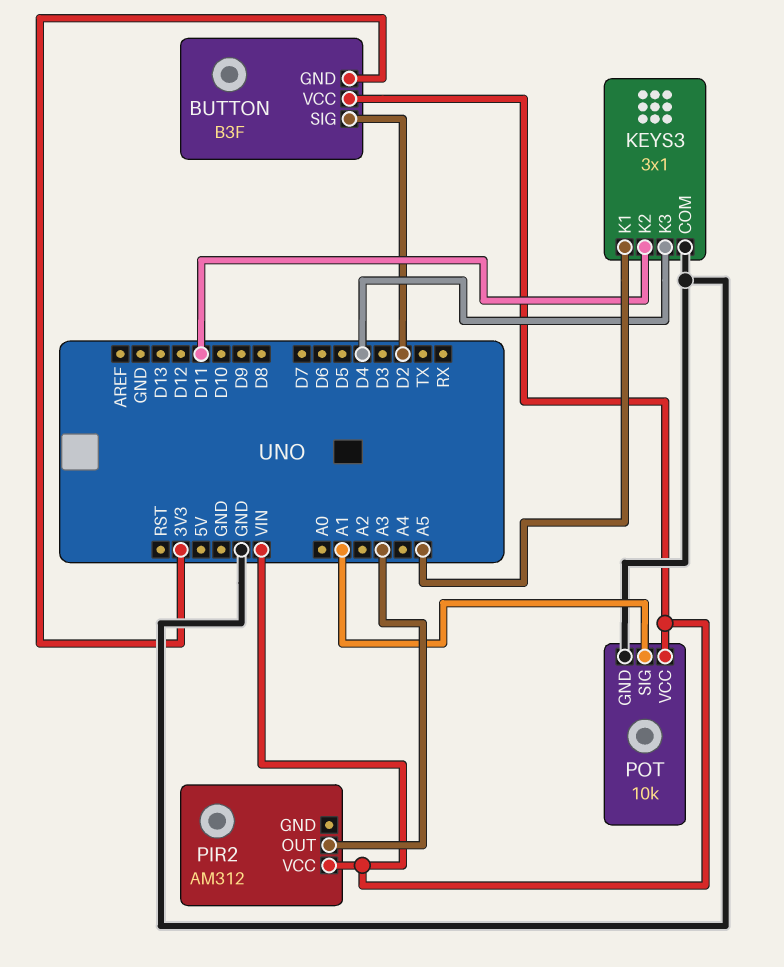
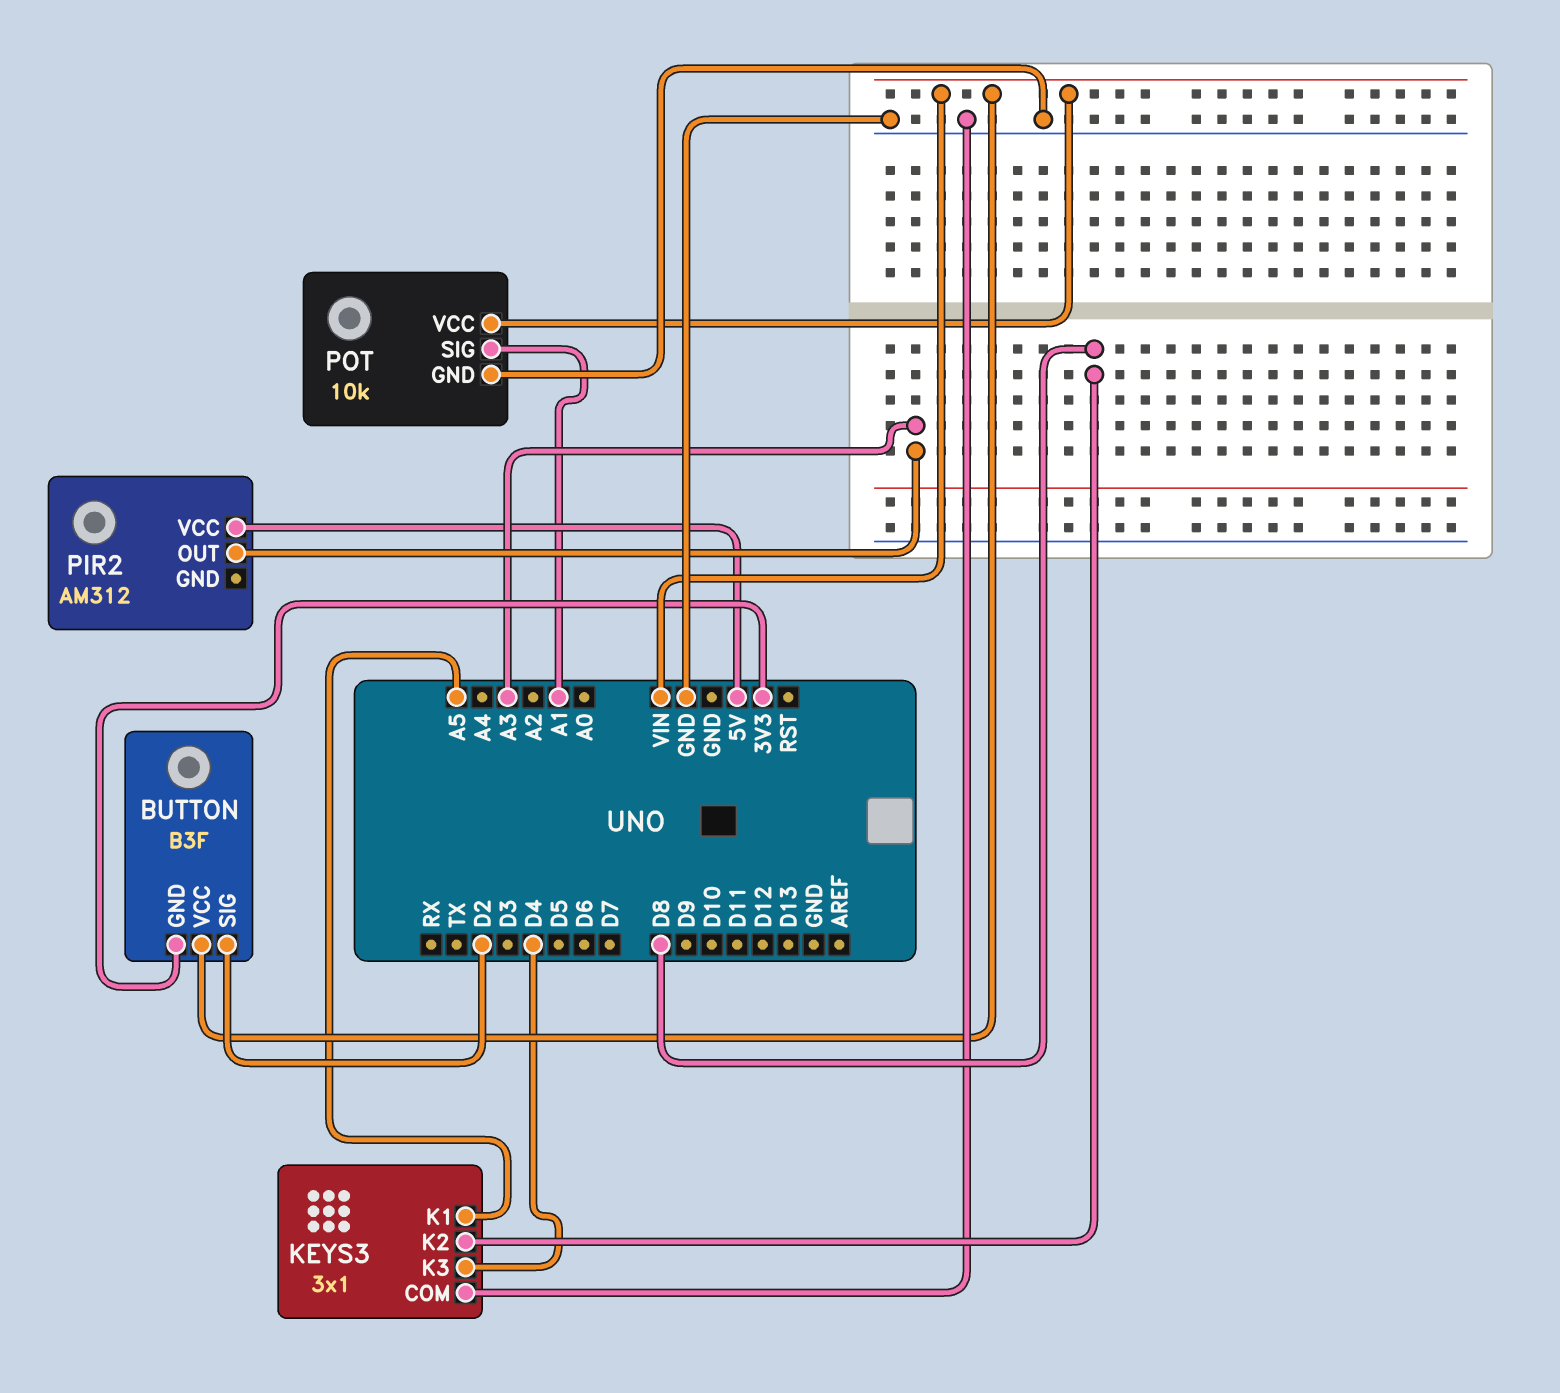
KEYS3 pin K2: D11 -> D8
PIR2 pin VCC: VIN -> 5V

